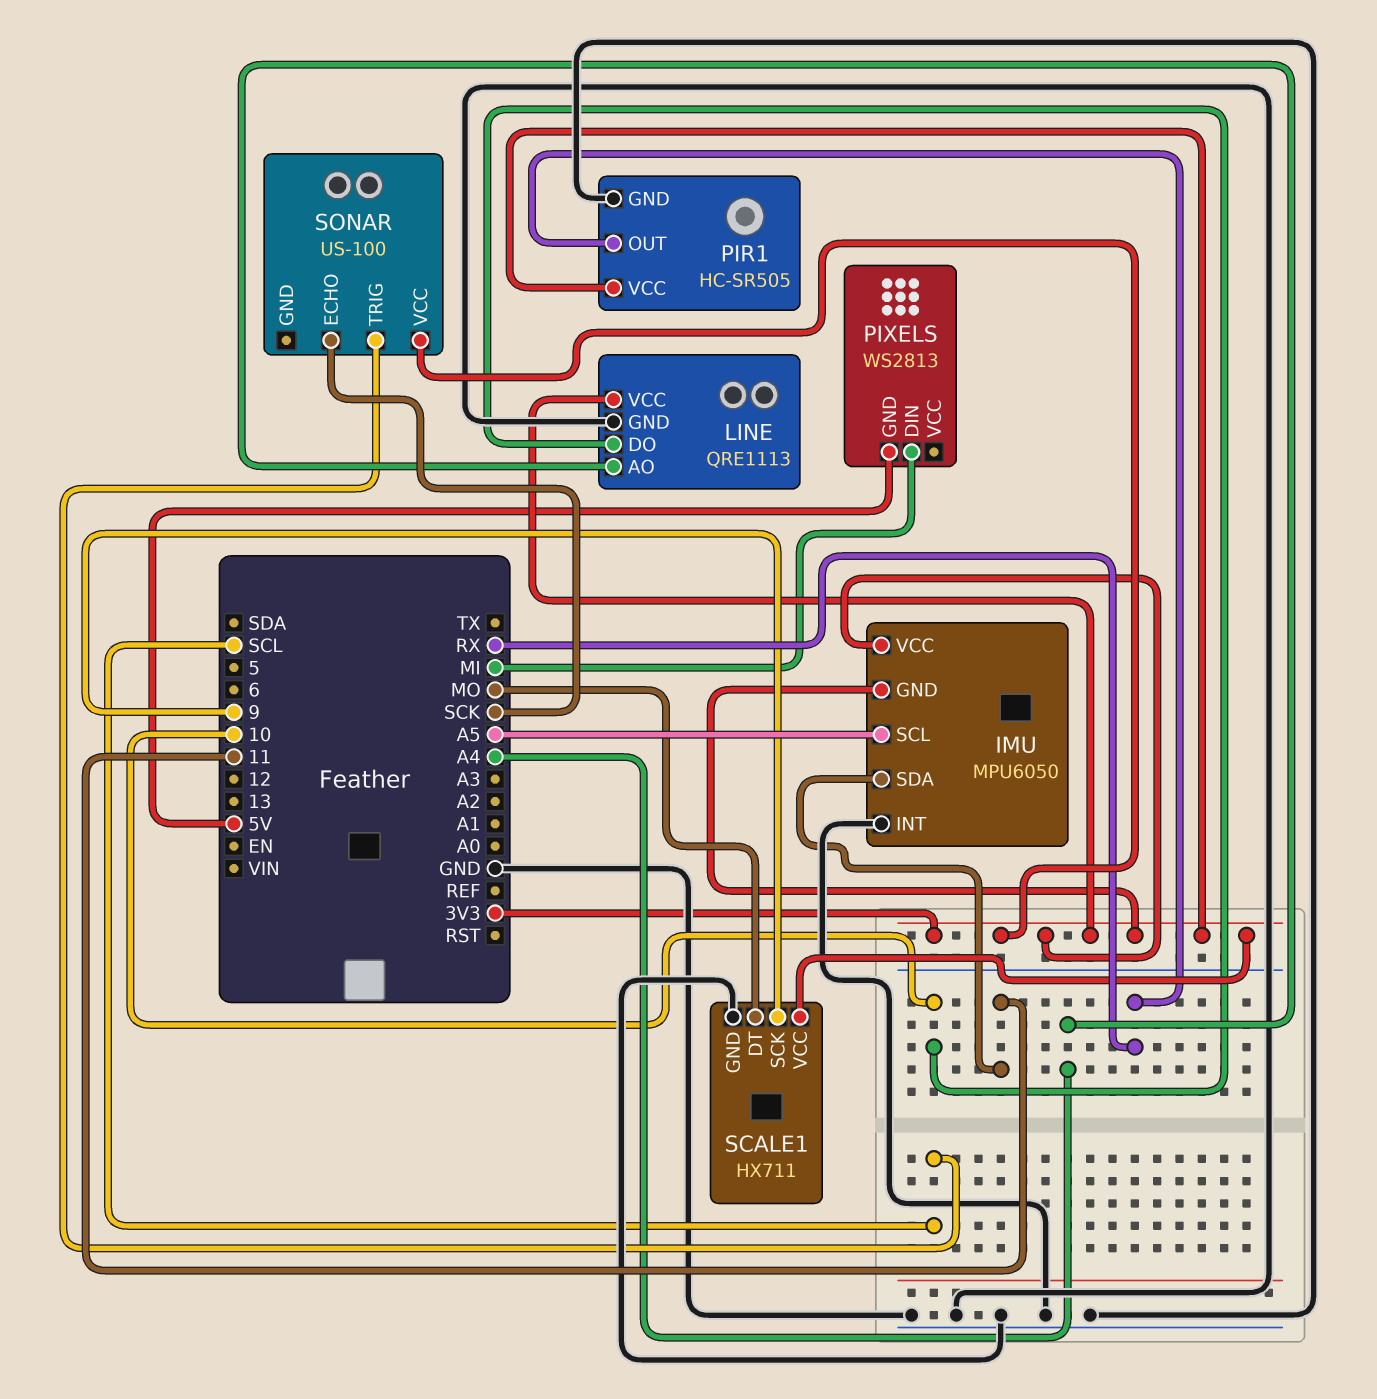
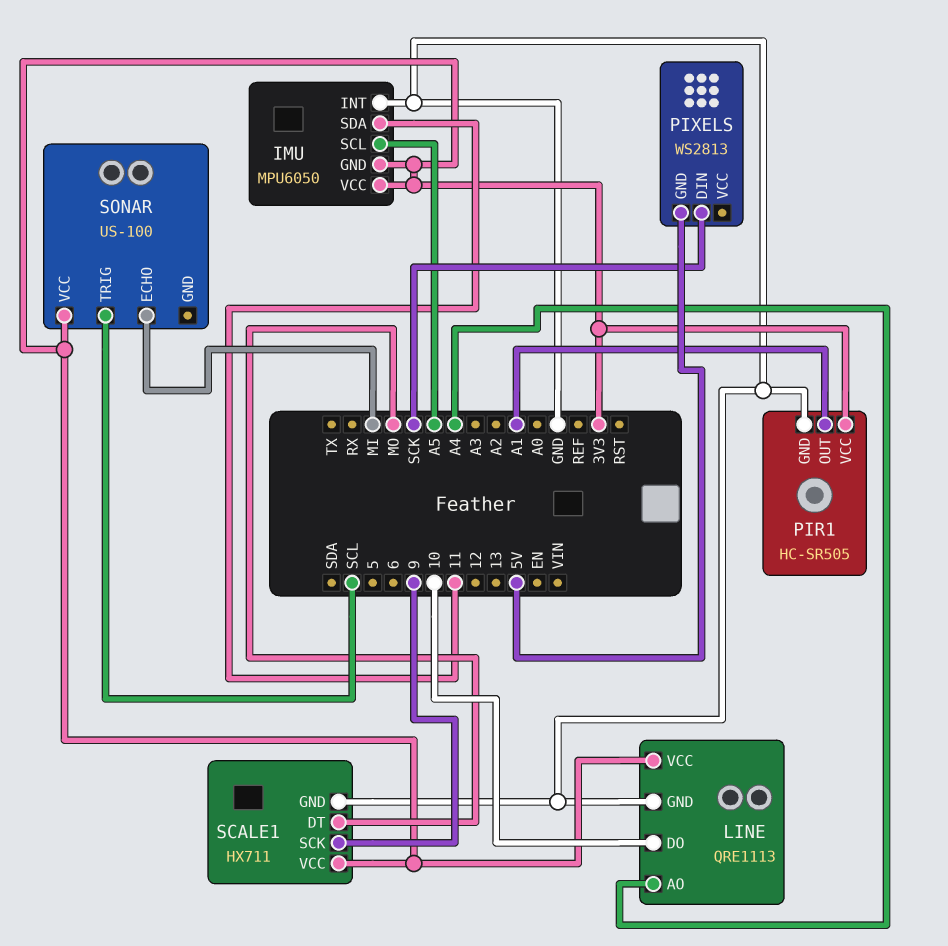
PIR1 pin OUT: RX -> A1
PIXELS pin DIN: MI -> SCK
SONAR pin ECHO: SCK -> MI

